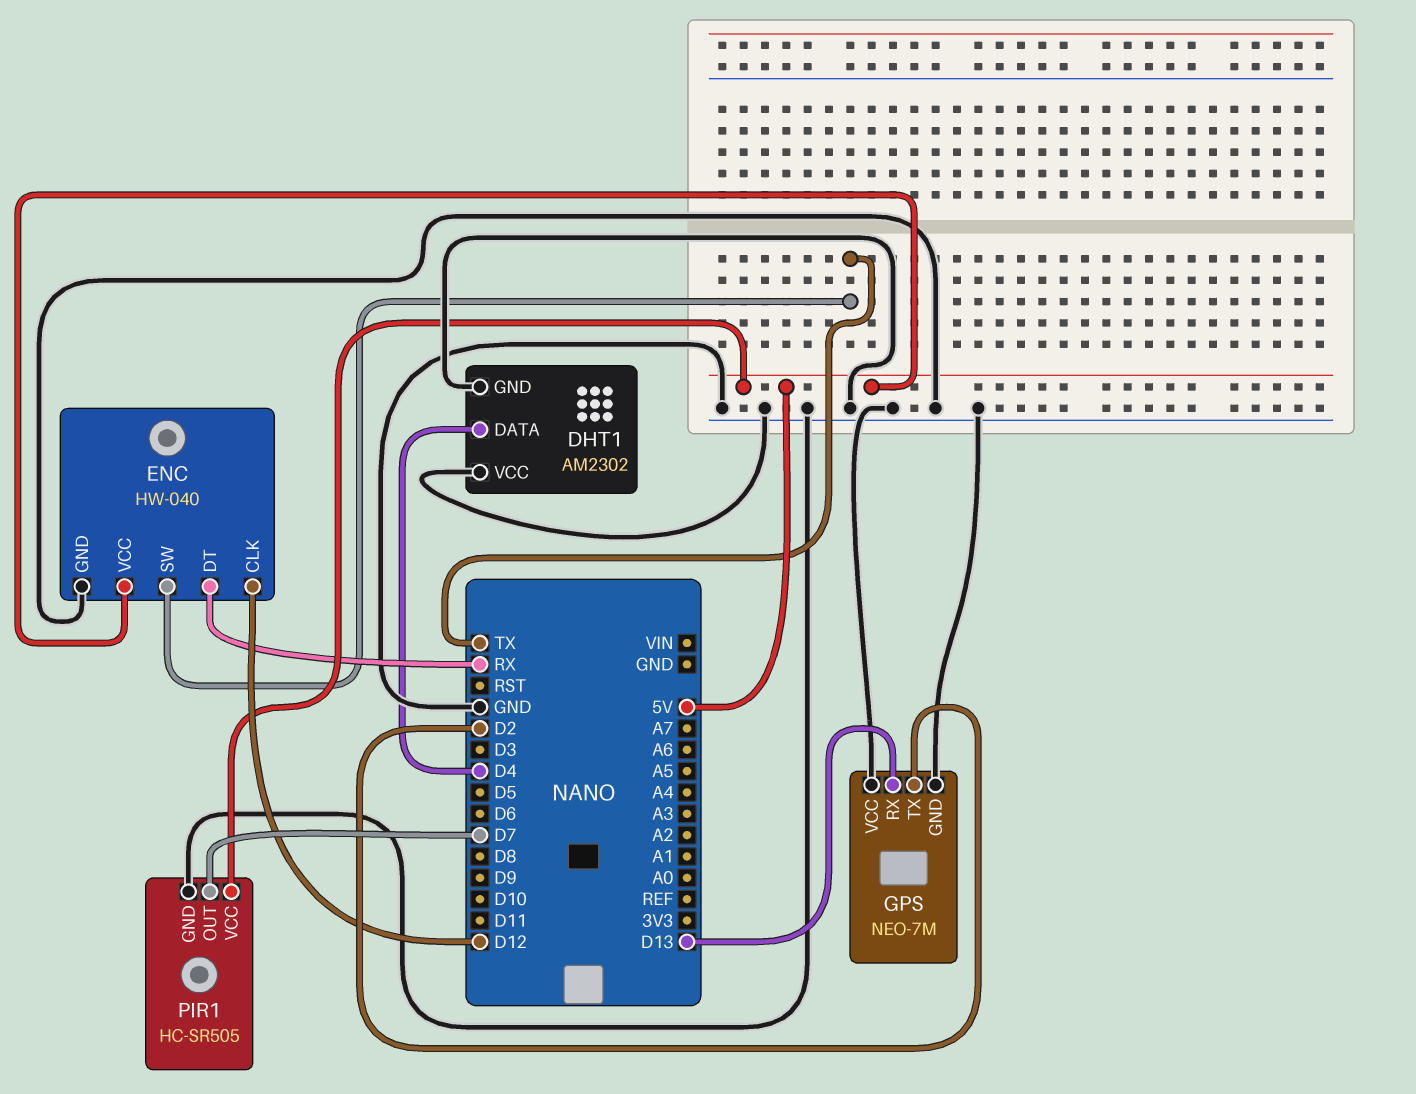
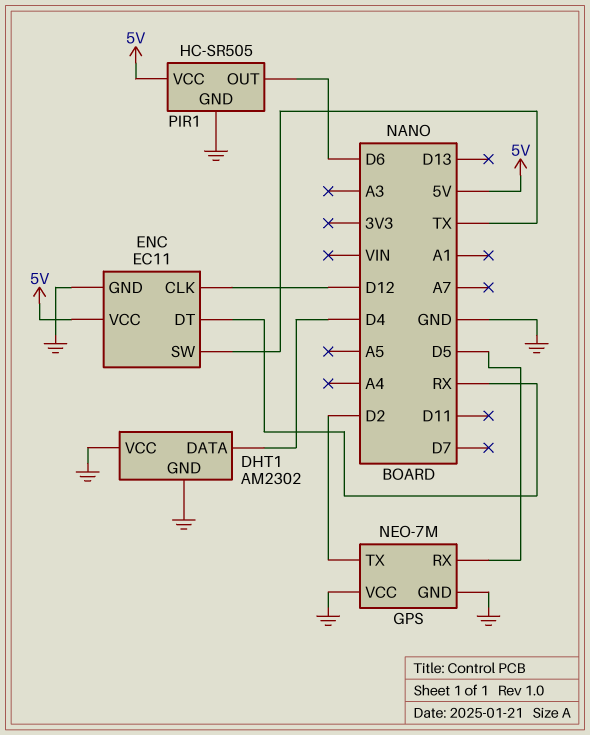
ENC: HW-040 -> EC11
GPS pin RX: D13 -> D5
PIR1 pin OUT: D7 -> D6

